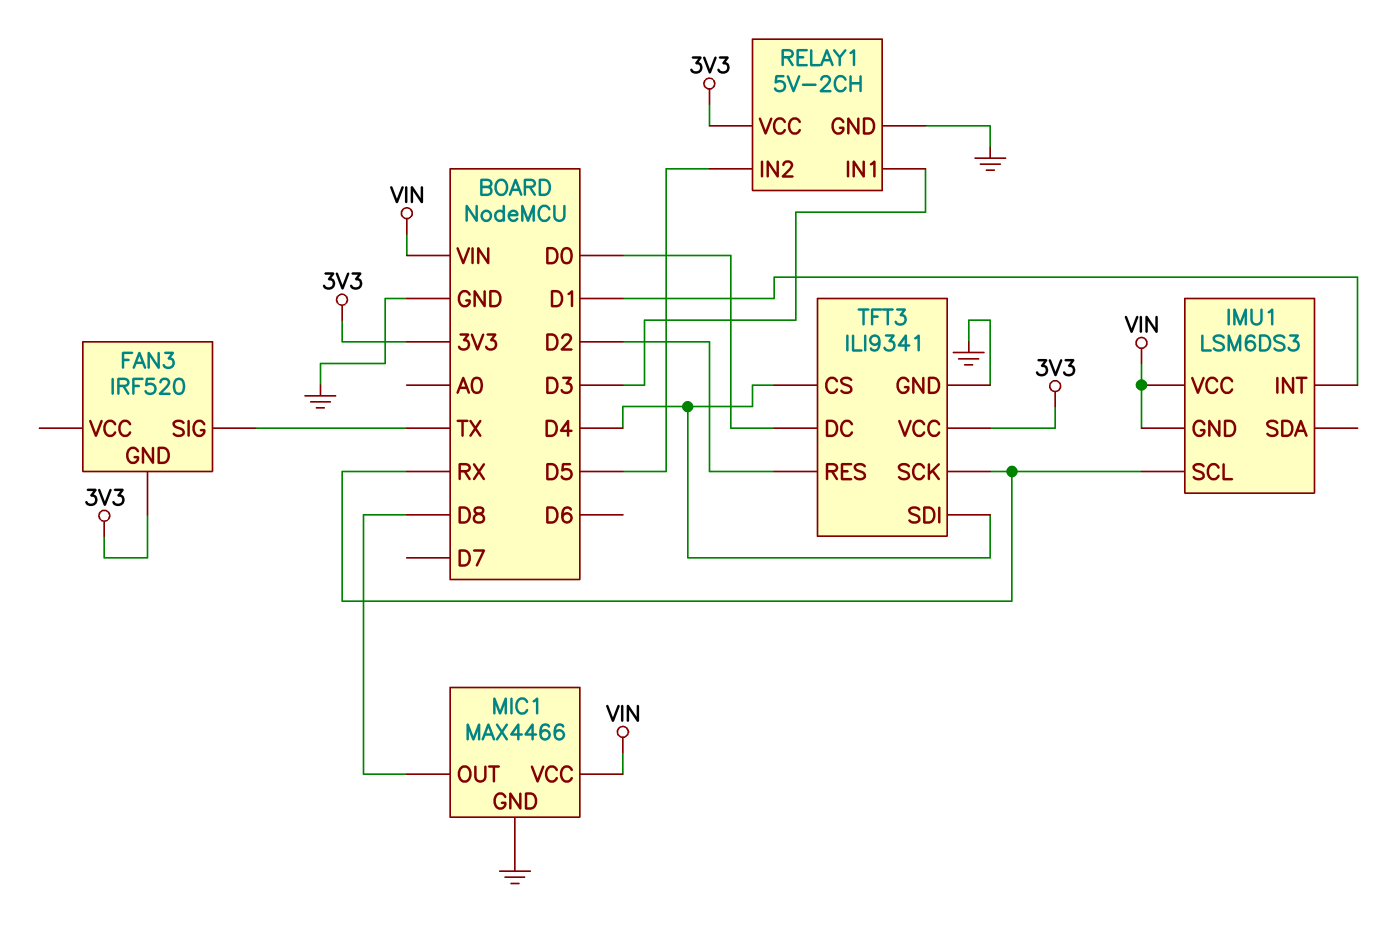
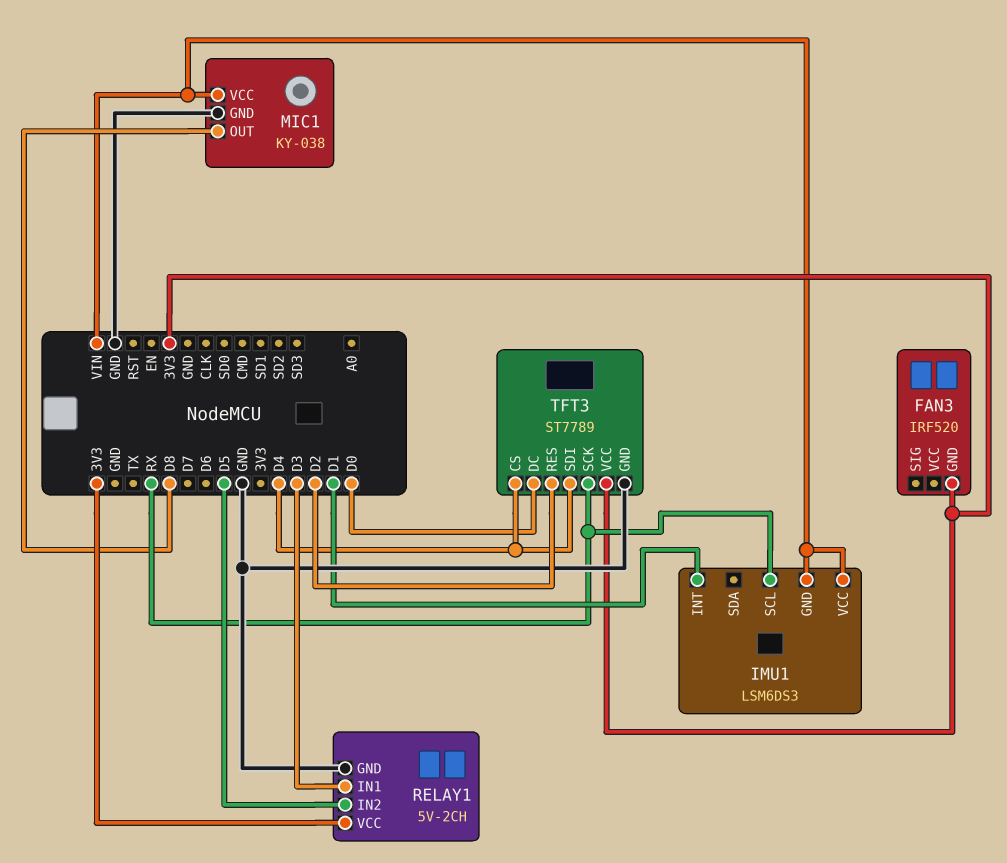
FAN3 pin SIG: TX -> none
MIC1: MAX4466 -> KY-038
TFT3: ILI9341 -> ST7789

